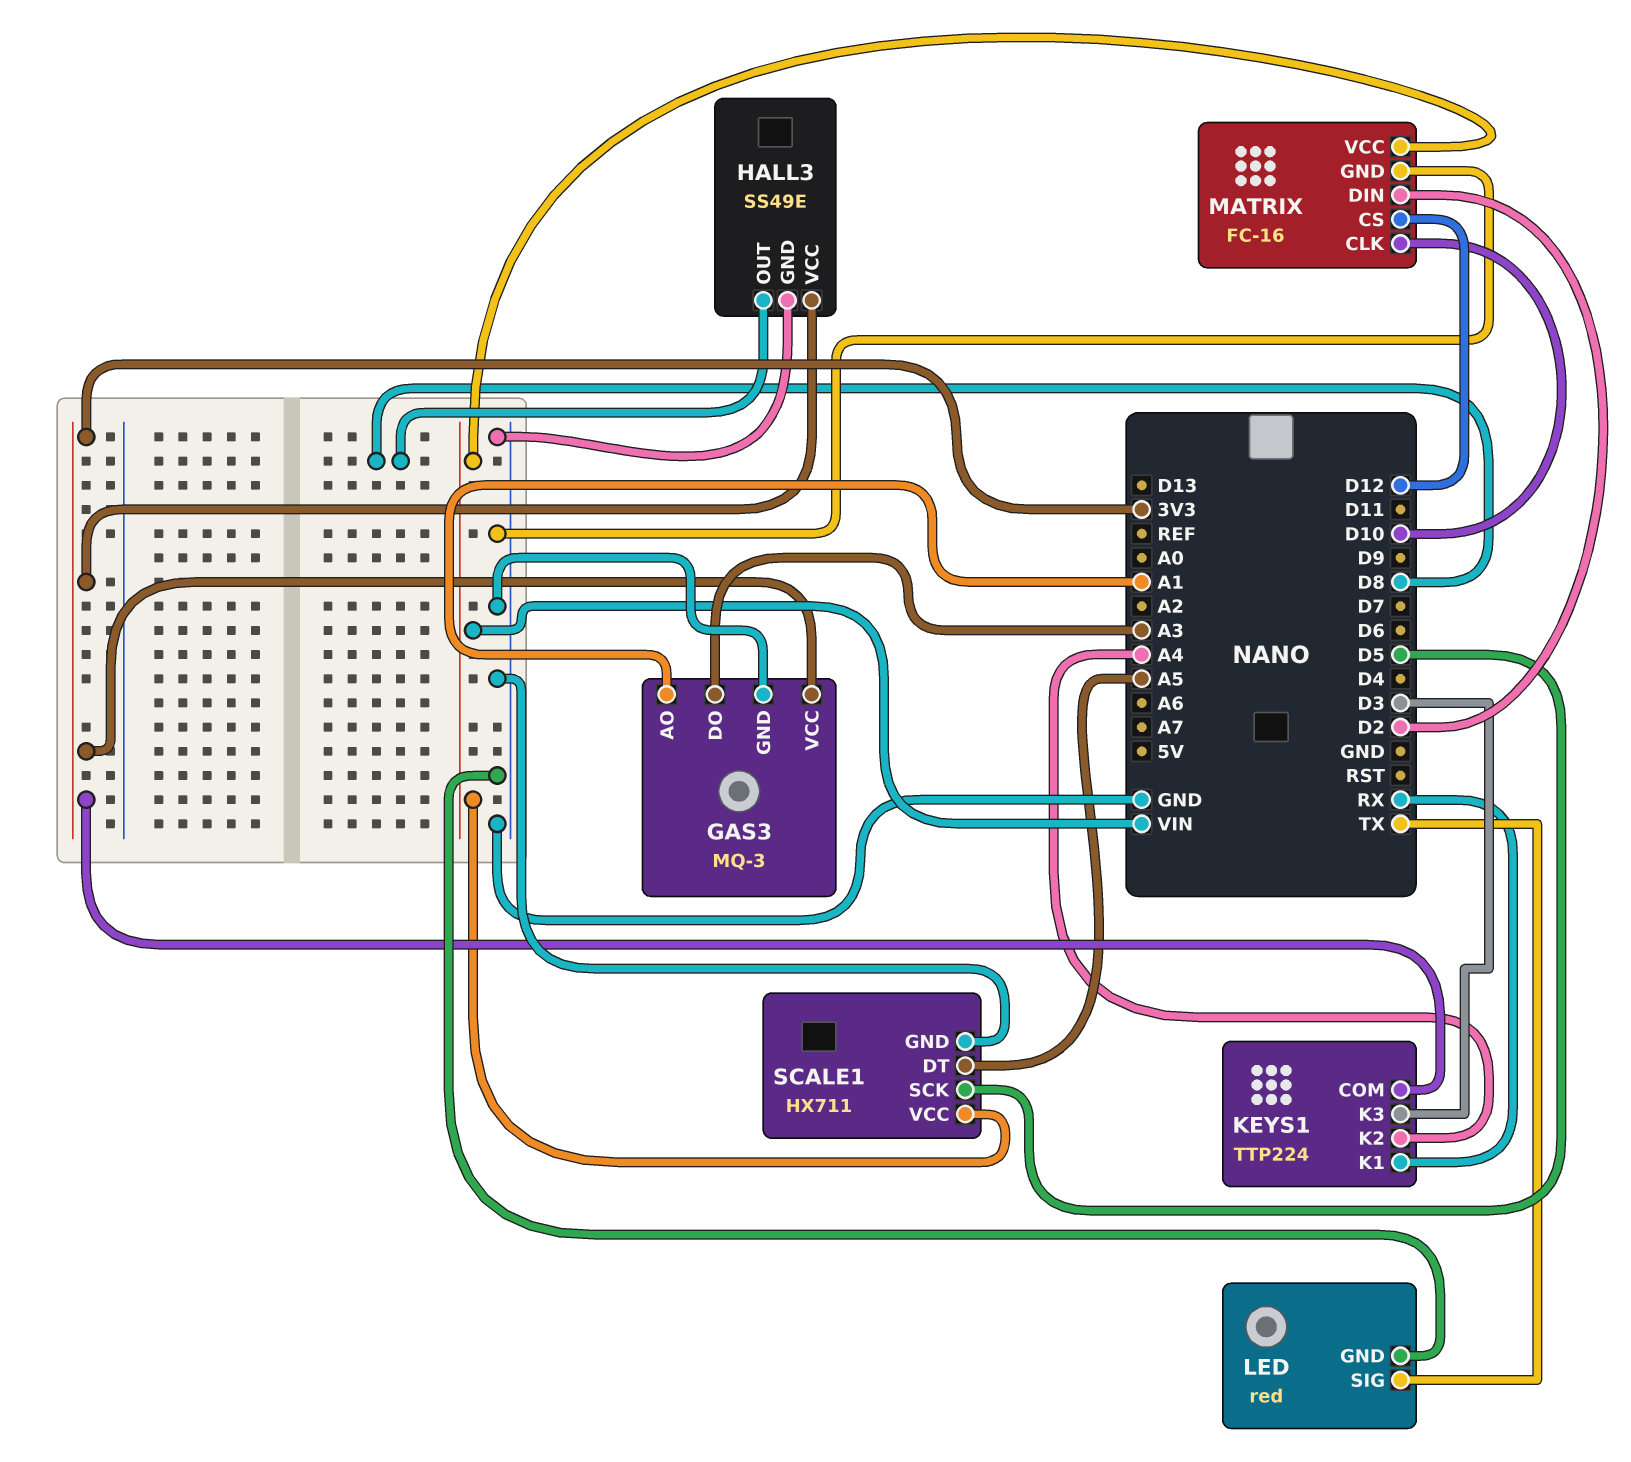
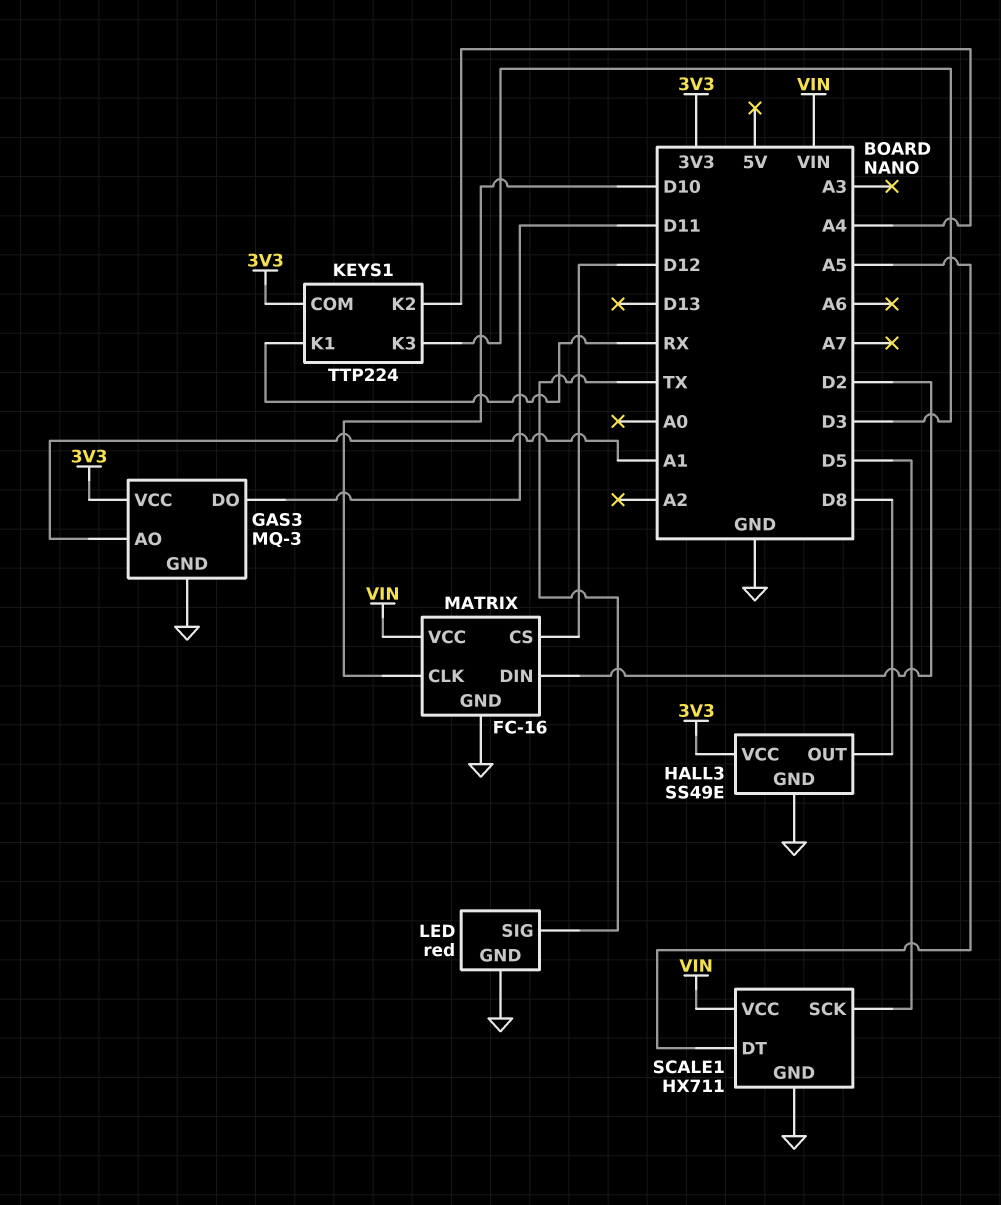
GAS3 pin DO: A3 -> D11

